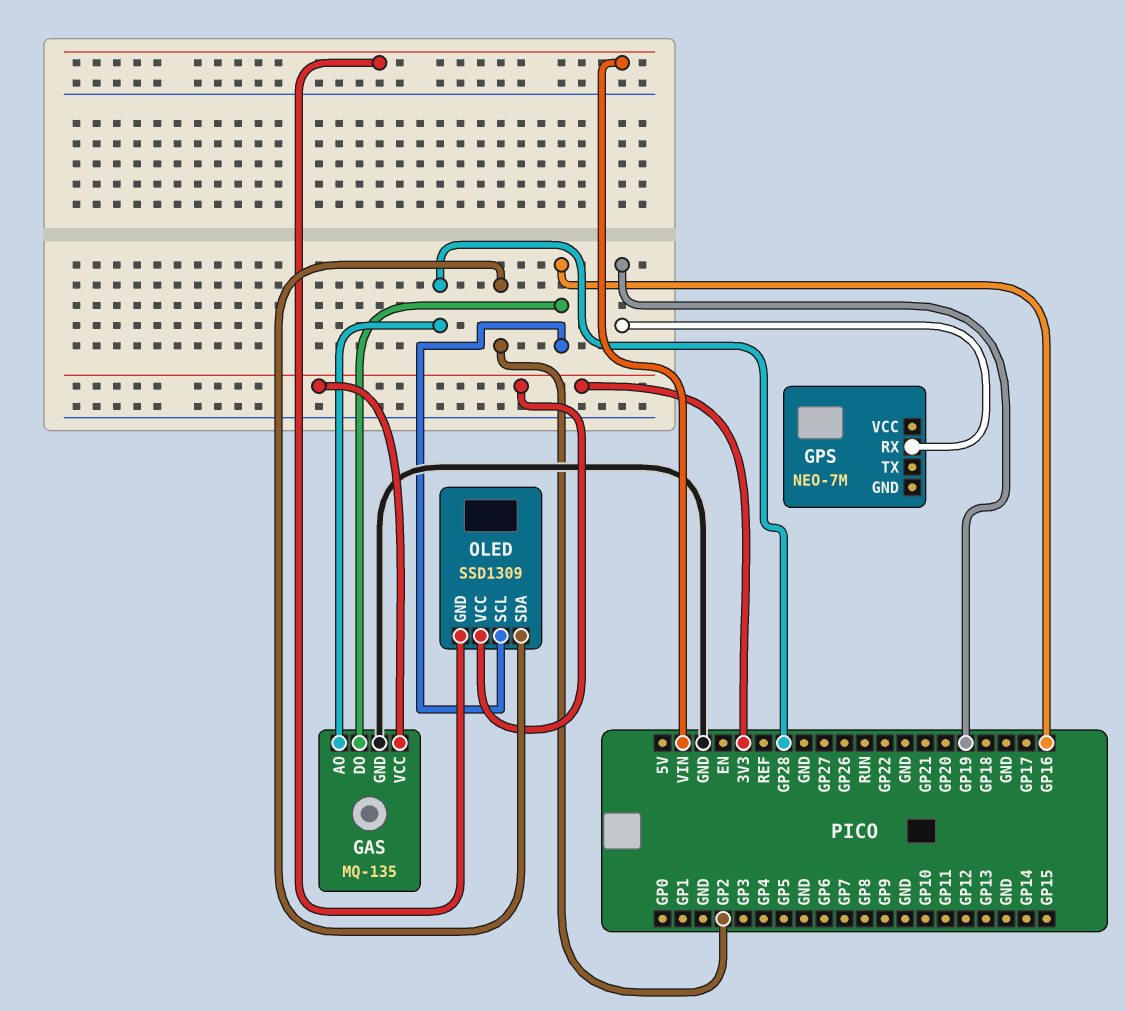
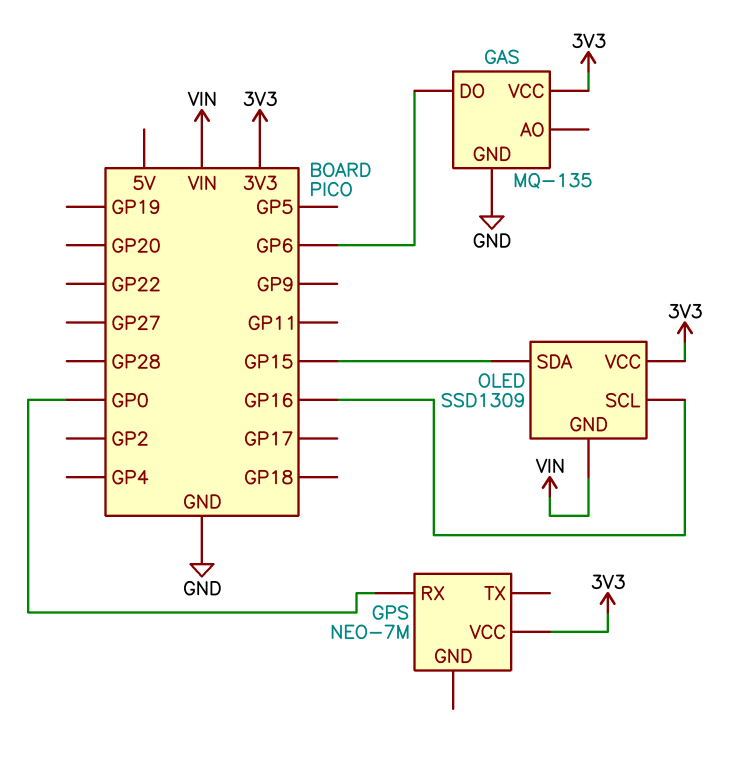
GAS pin AO: GP28 -> none
GAS pin DO: GP16 -> GP6
GPS pin RX: GP19 -> GP0
GPS pin VCC: none -> 3V3
OLED pin SDA: GP2 -> GP15

